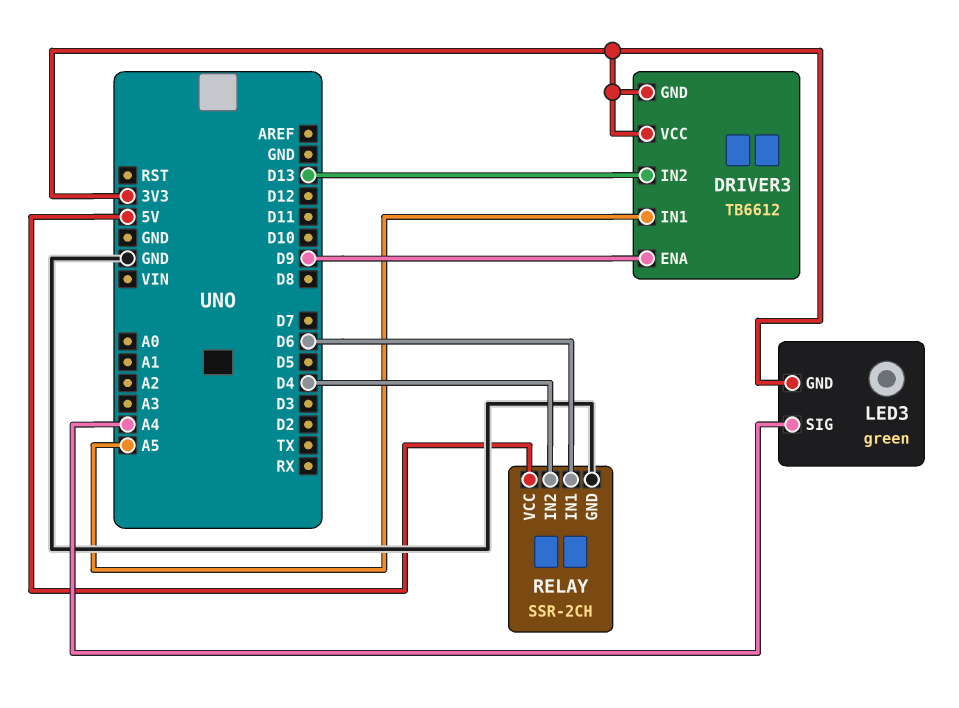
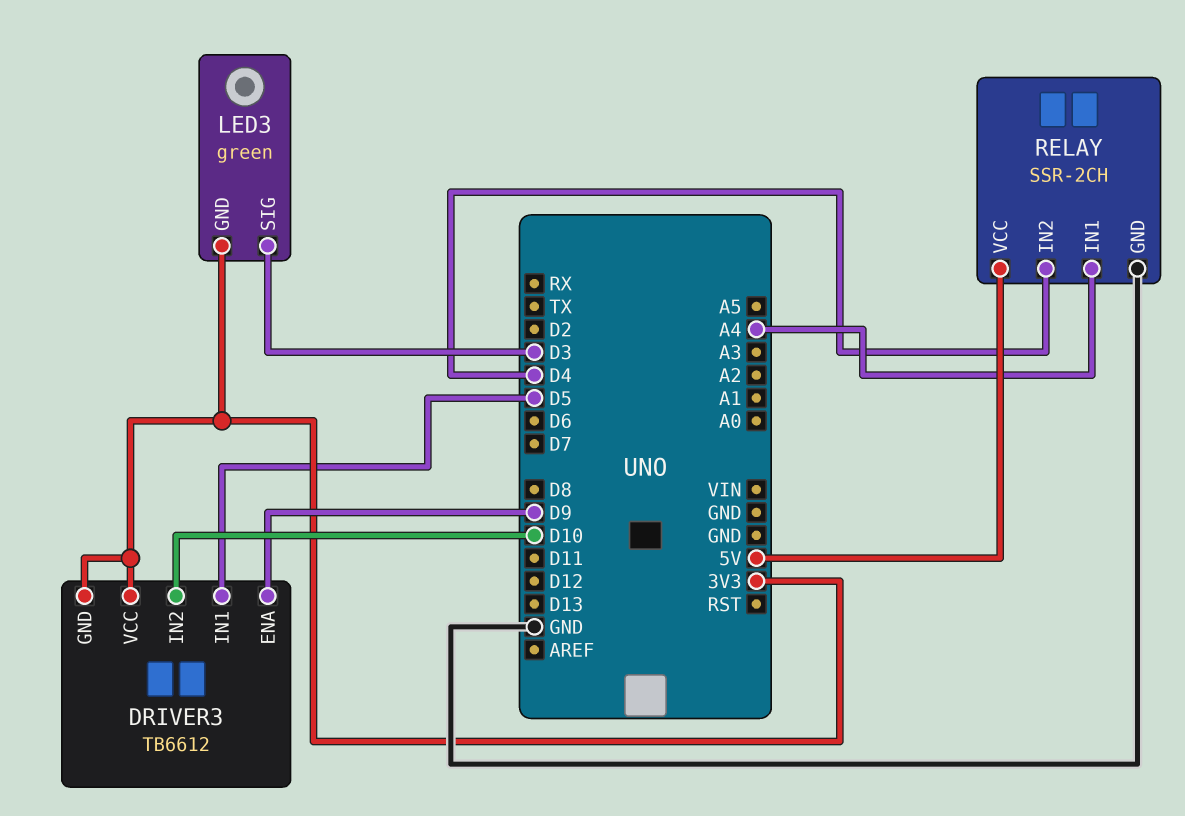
DRIVER3 pin IN1: A5 -> D5
DRIVER3 pin IN2: D13 -> D10
LED3 pin SIG: A4 -> D3
RELAY pin IN1: D6 -> A4

